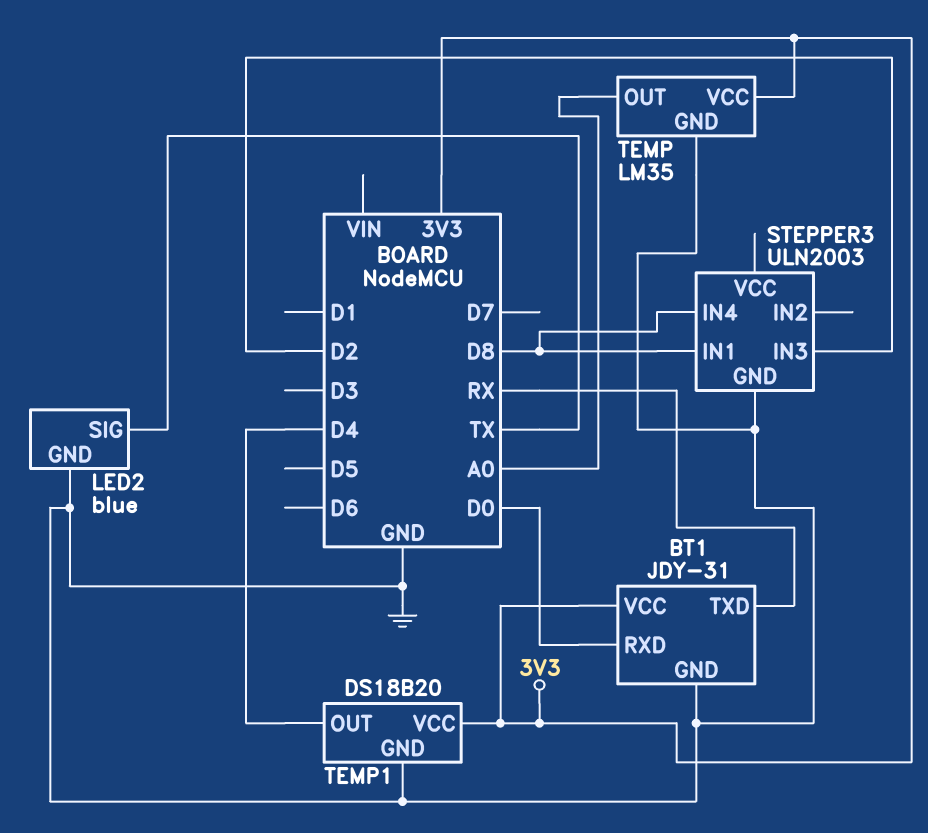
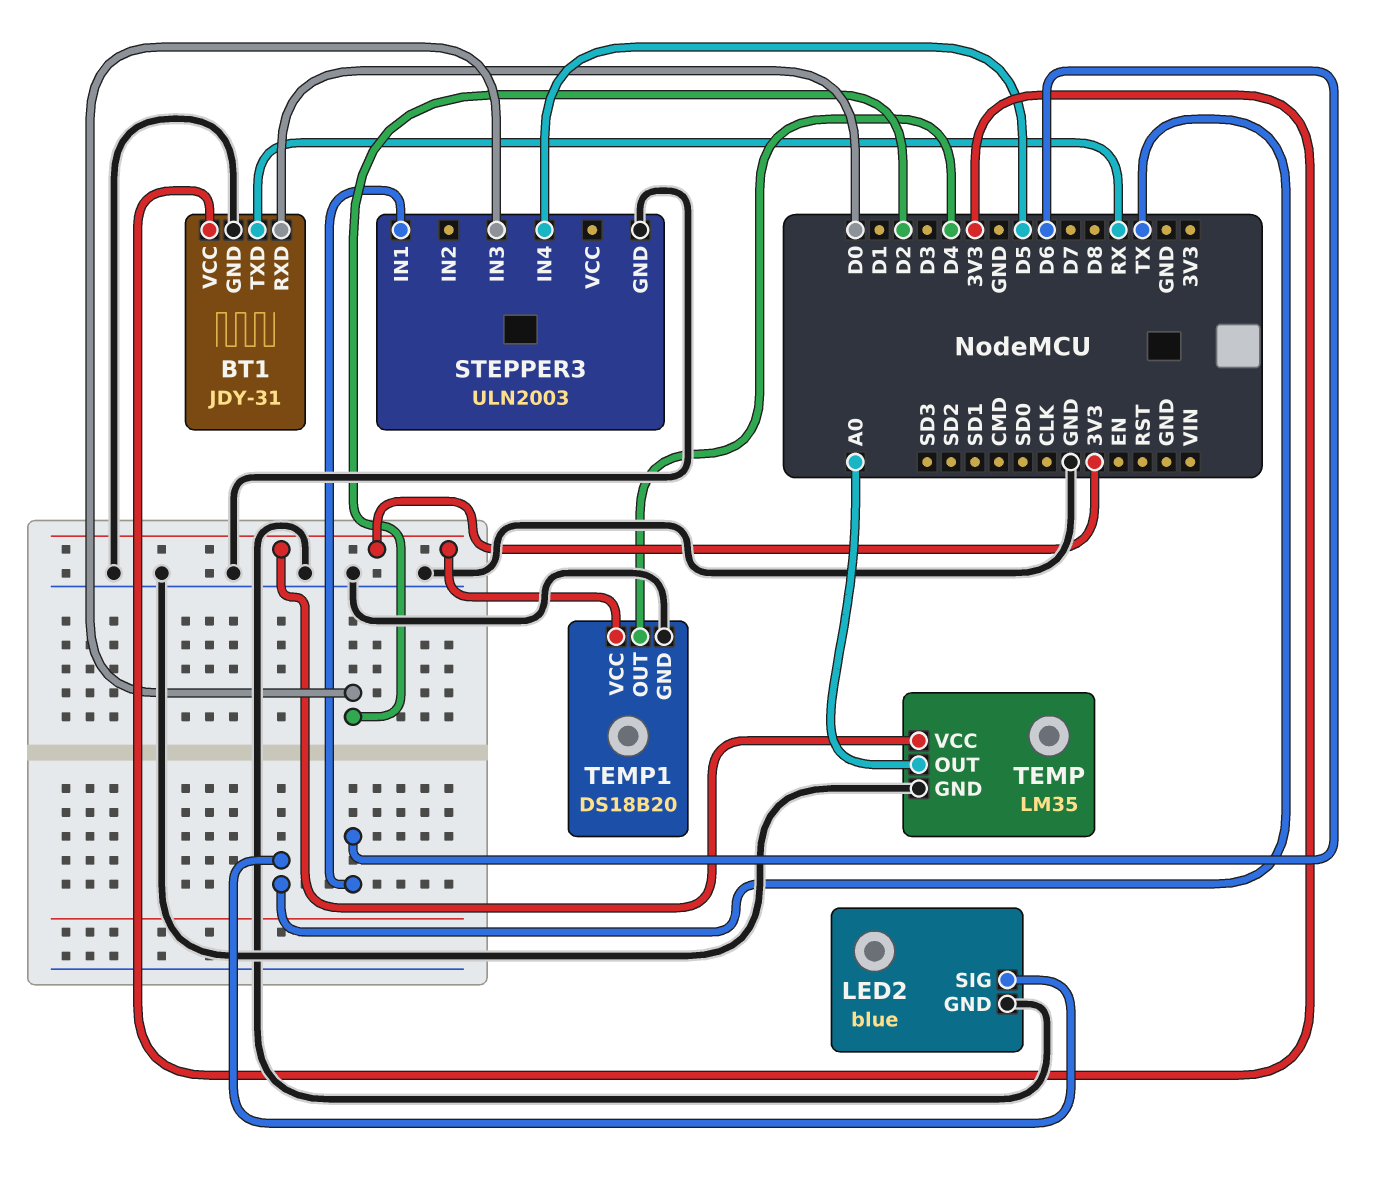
STEPPER3 pin IN1: D8 -> D6
STEPPER3 pin IN4: D8 -> D5

